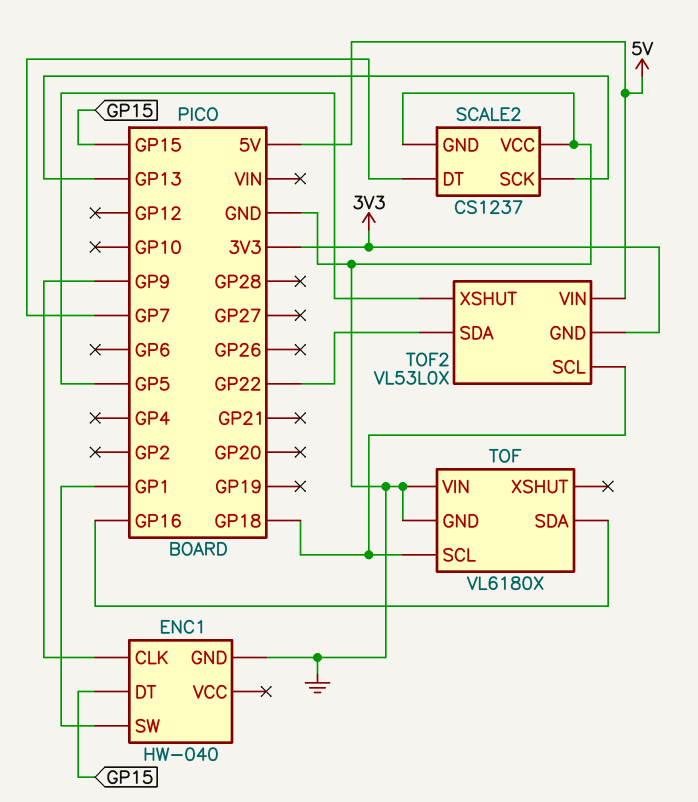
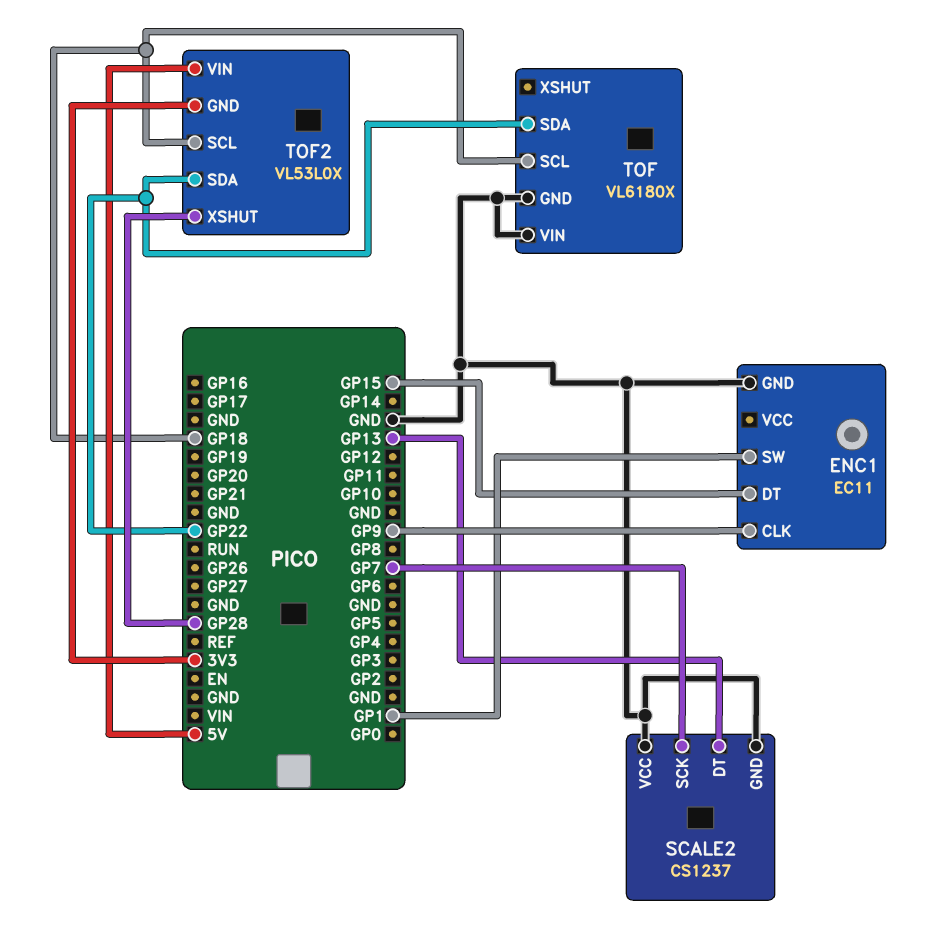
ENC1: HW-040 -> EC11
SCALE2 pin DT: GP7 -> GP13
SCALE2 pin SCK: GP13 -> GP7
TOF pin SDA: GP16 -> GP22
TOF2 pin XSHUT: GP5 -> GP28

